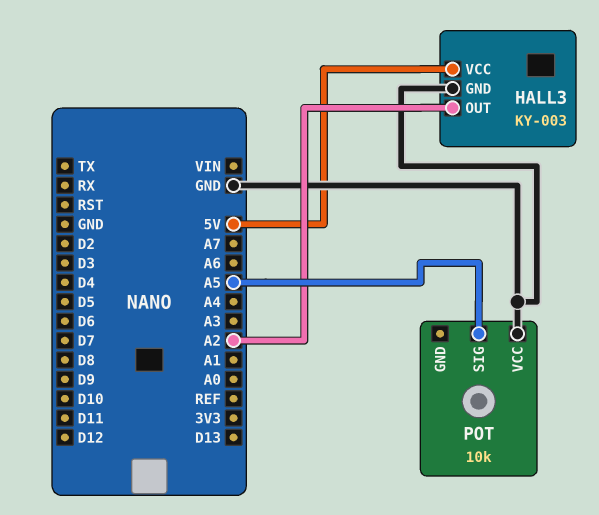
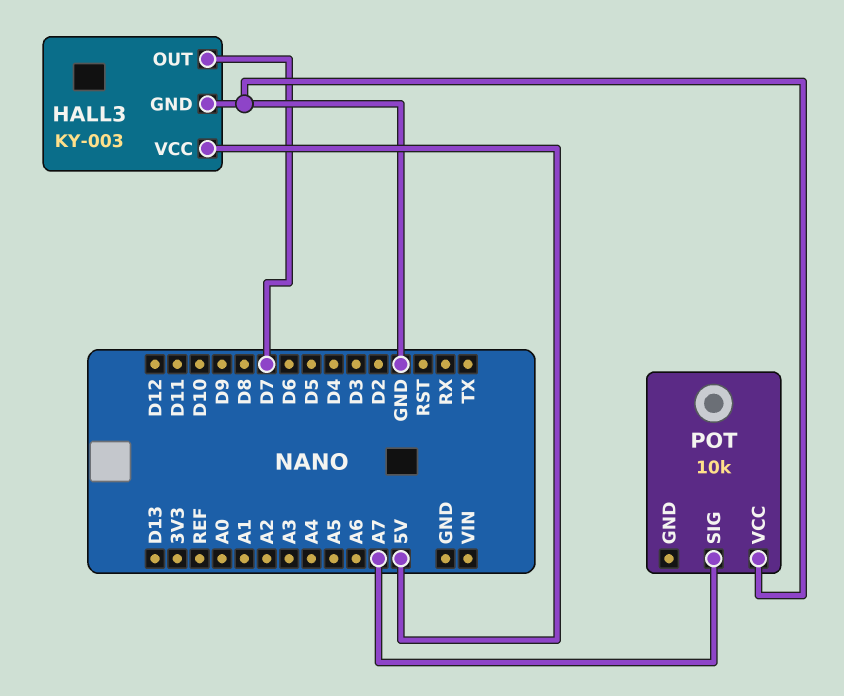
HALL3 pin OUT: A2 -> D7
POT pin SIG: A5 -> A7

